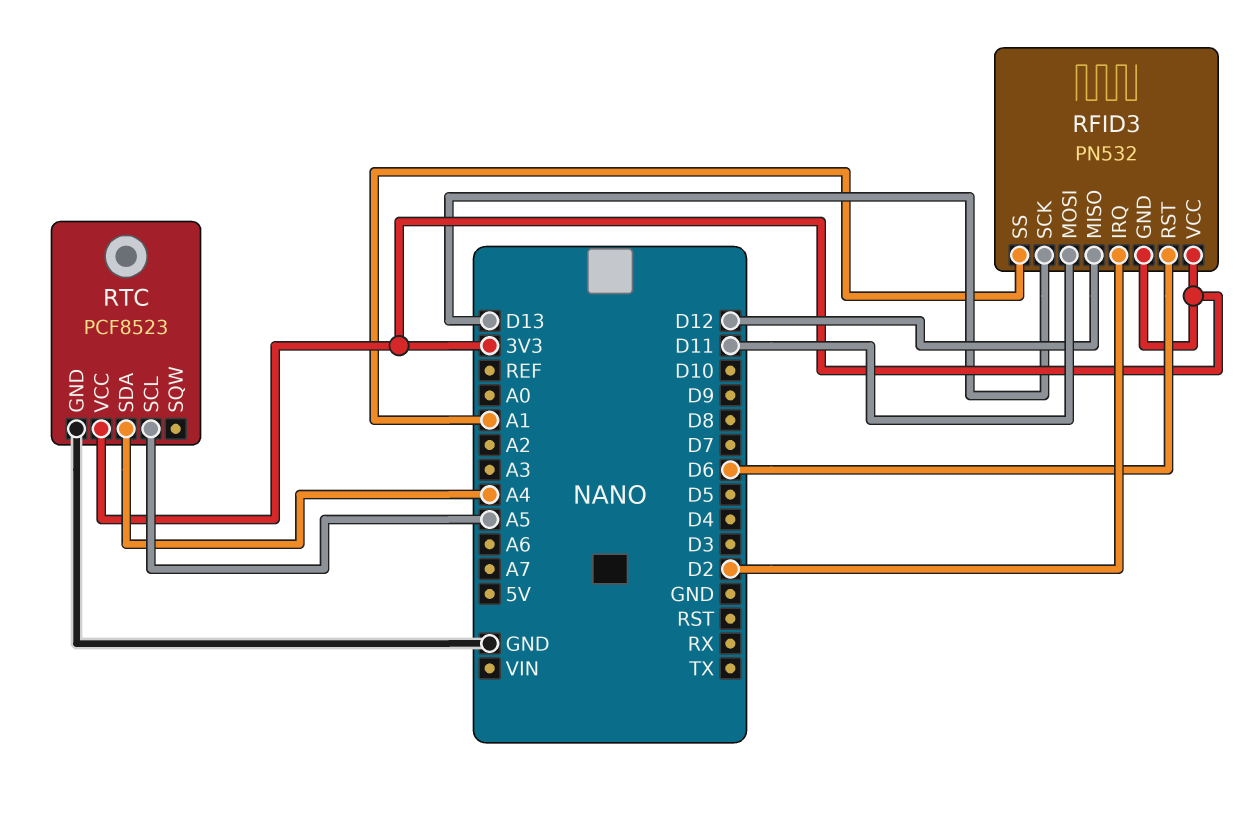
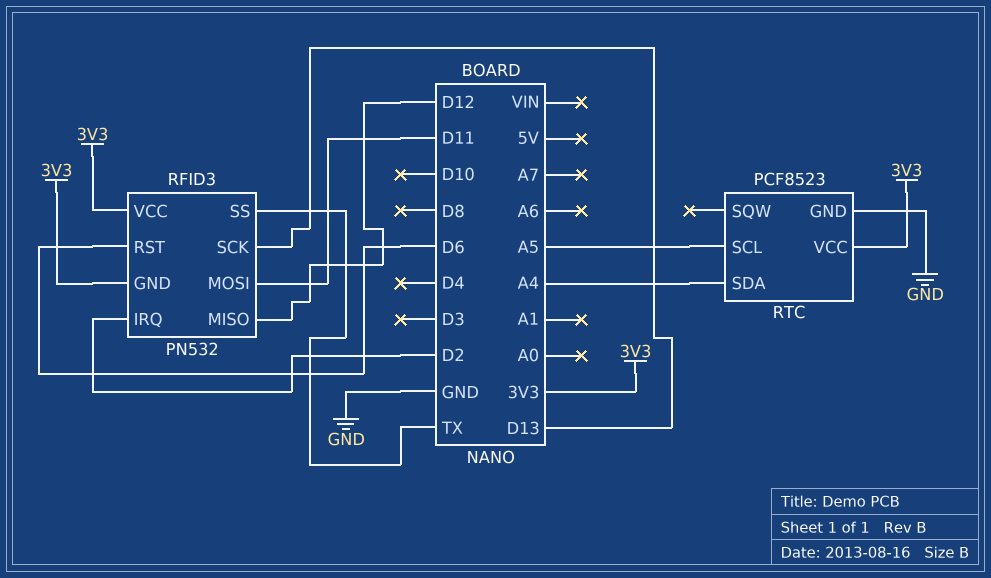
RFID3 pin SS: A1 -> TX

